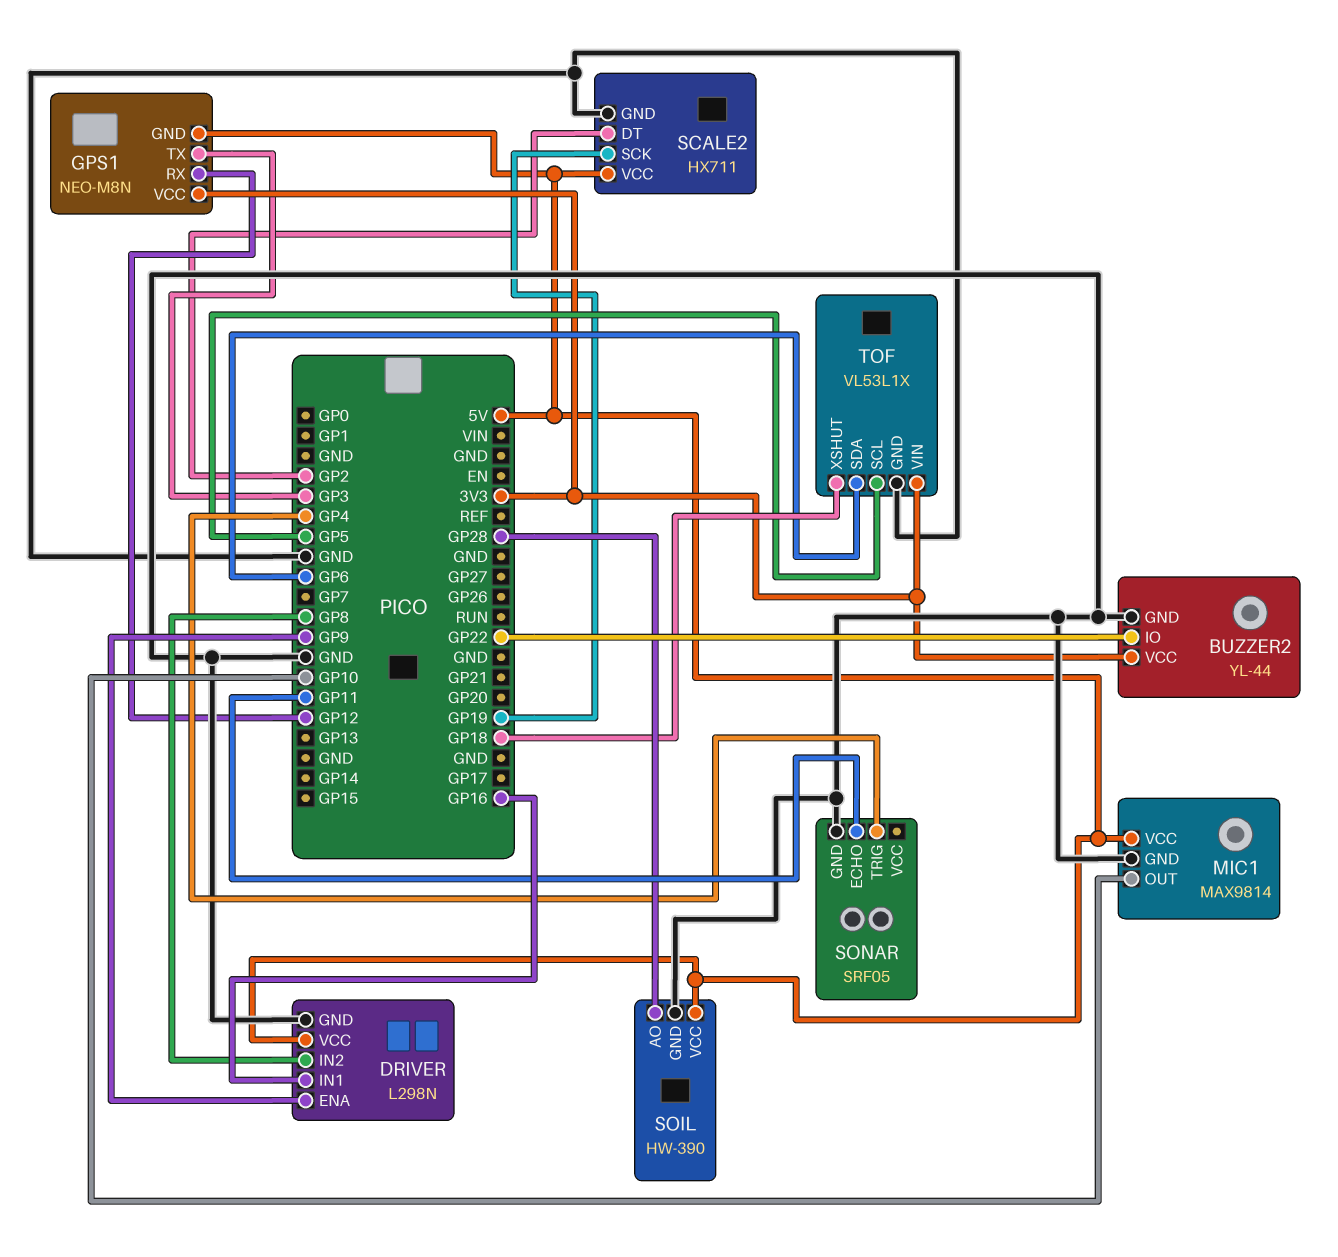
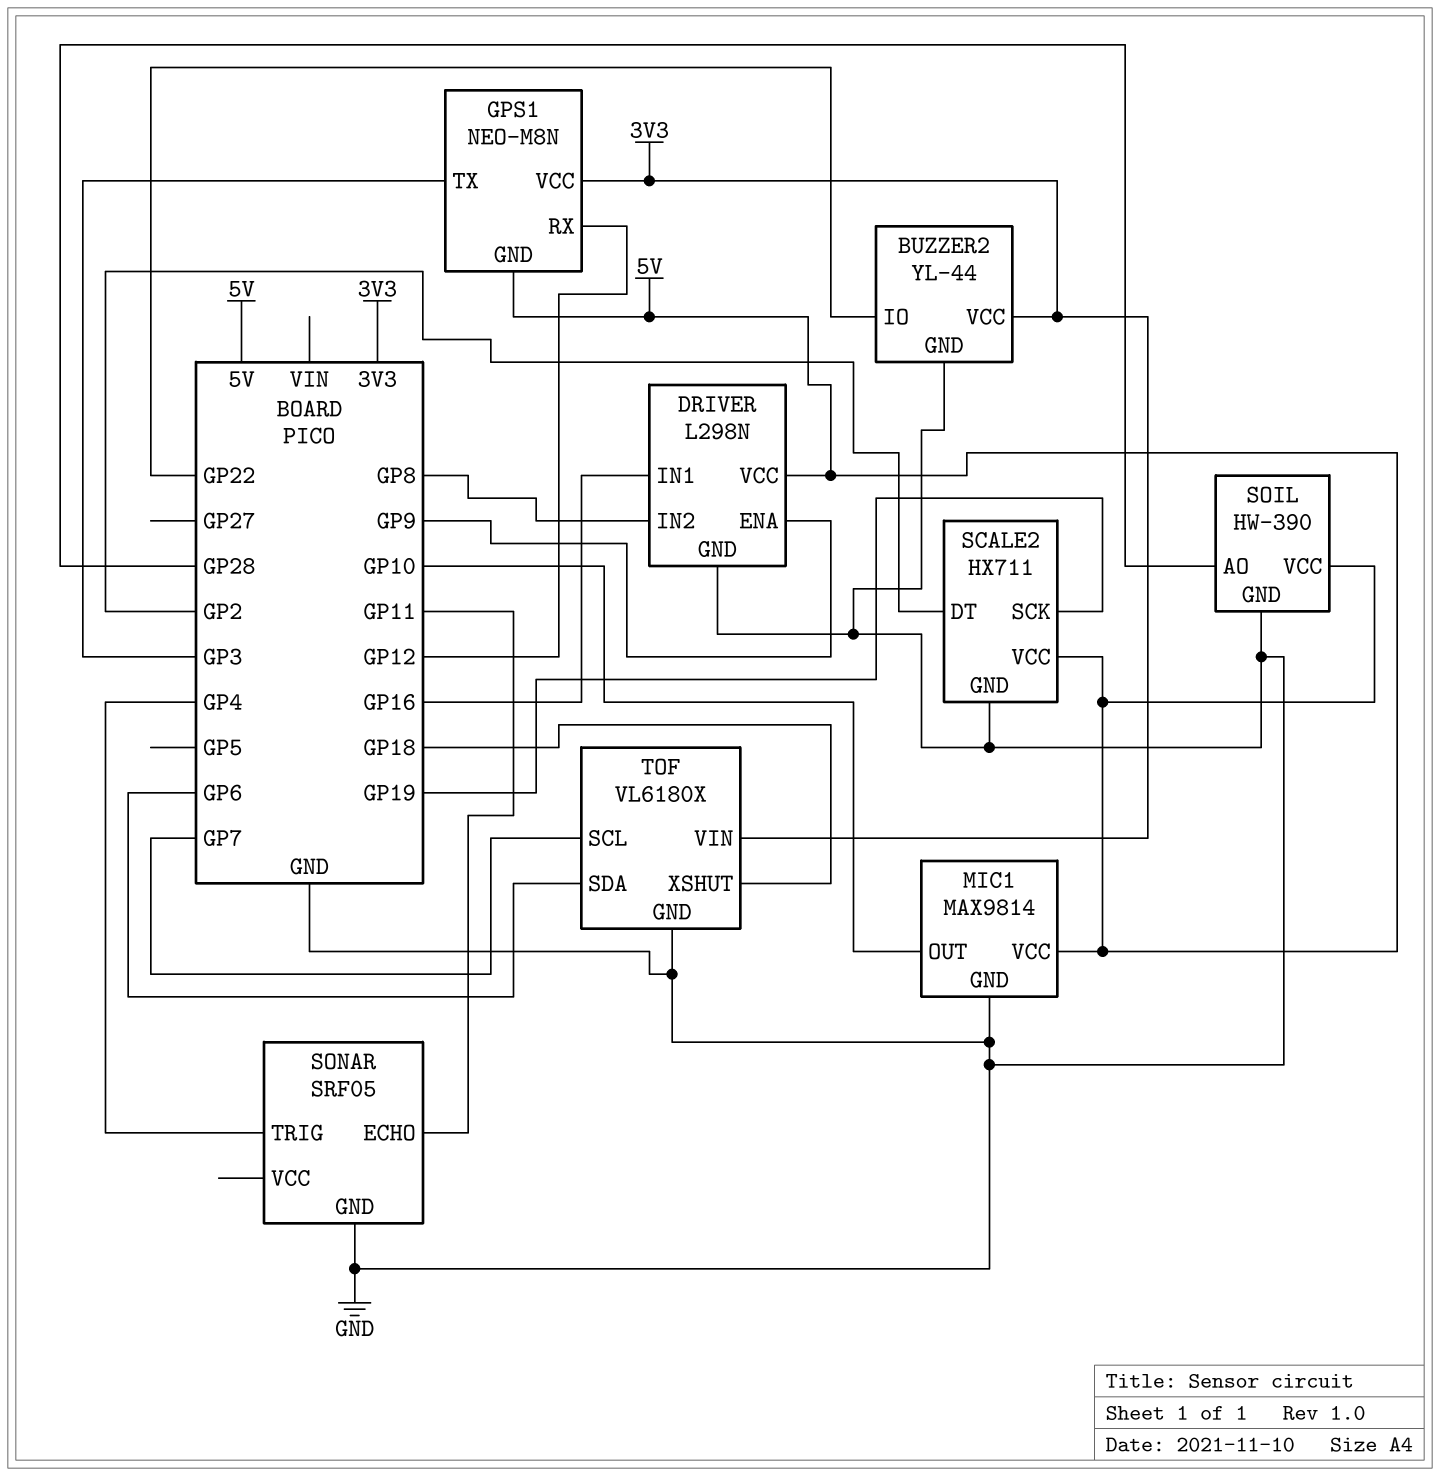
TOF: VL53L1X -> VL6180X
TOF pin SCL: GP5 -> GP7

